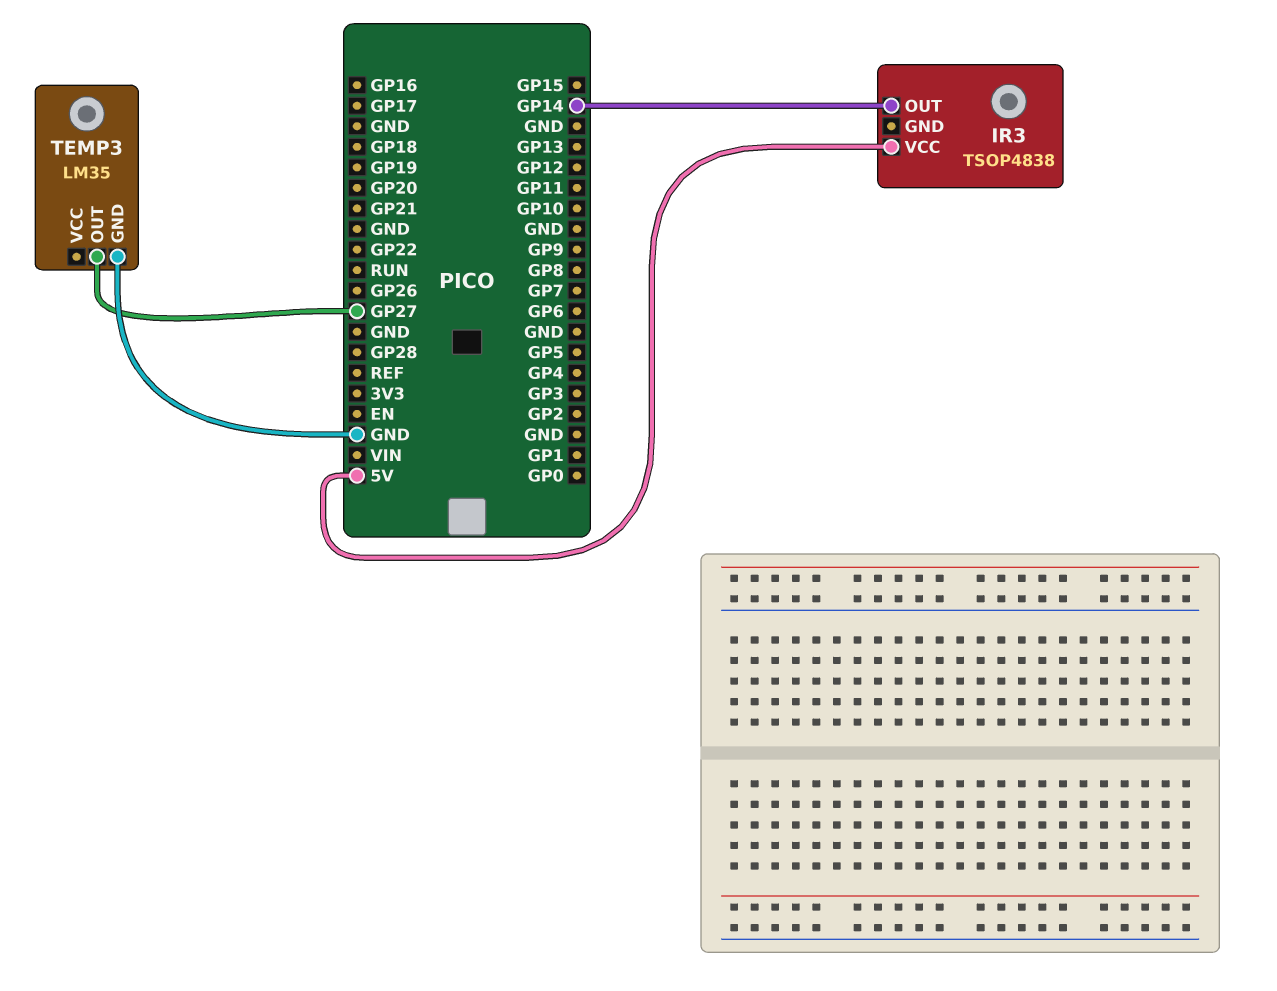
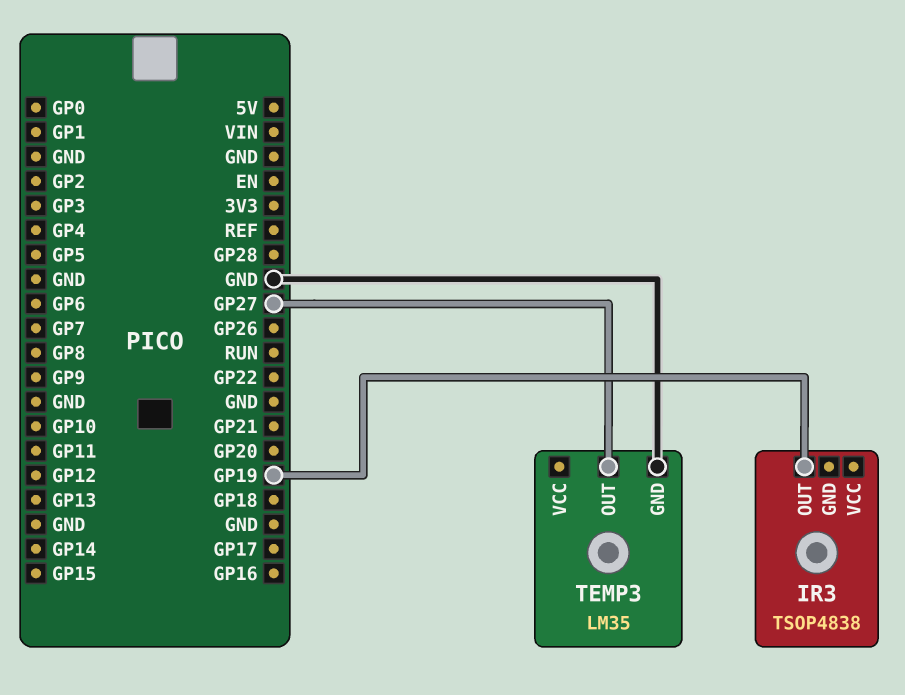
IR3 pin OUT: GP14 -> GP19
IR3 pin VCC: 5V -> none

